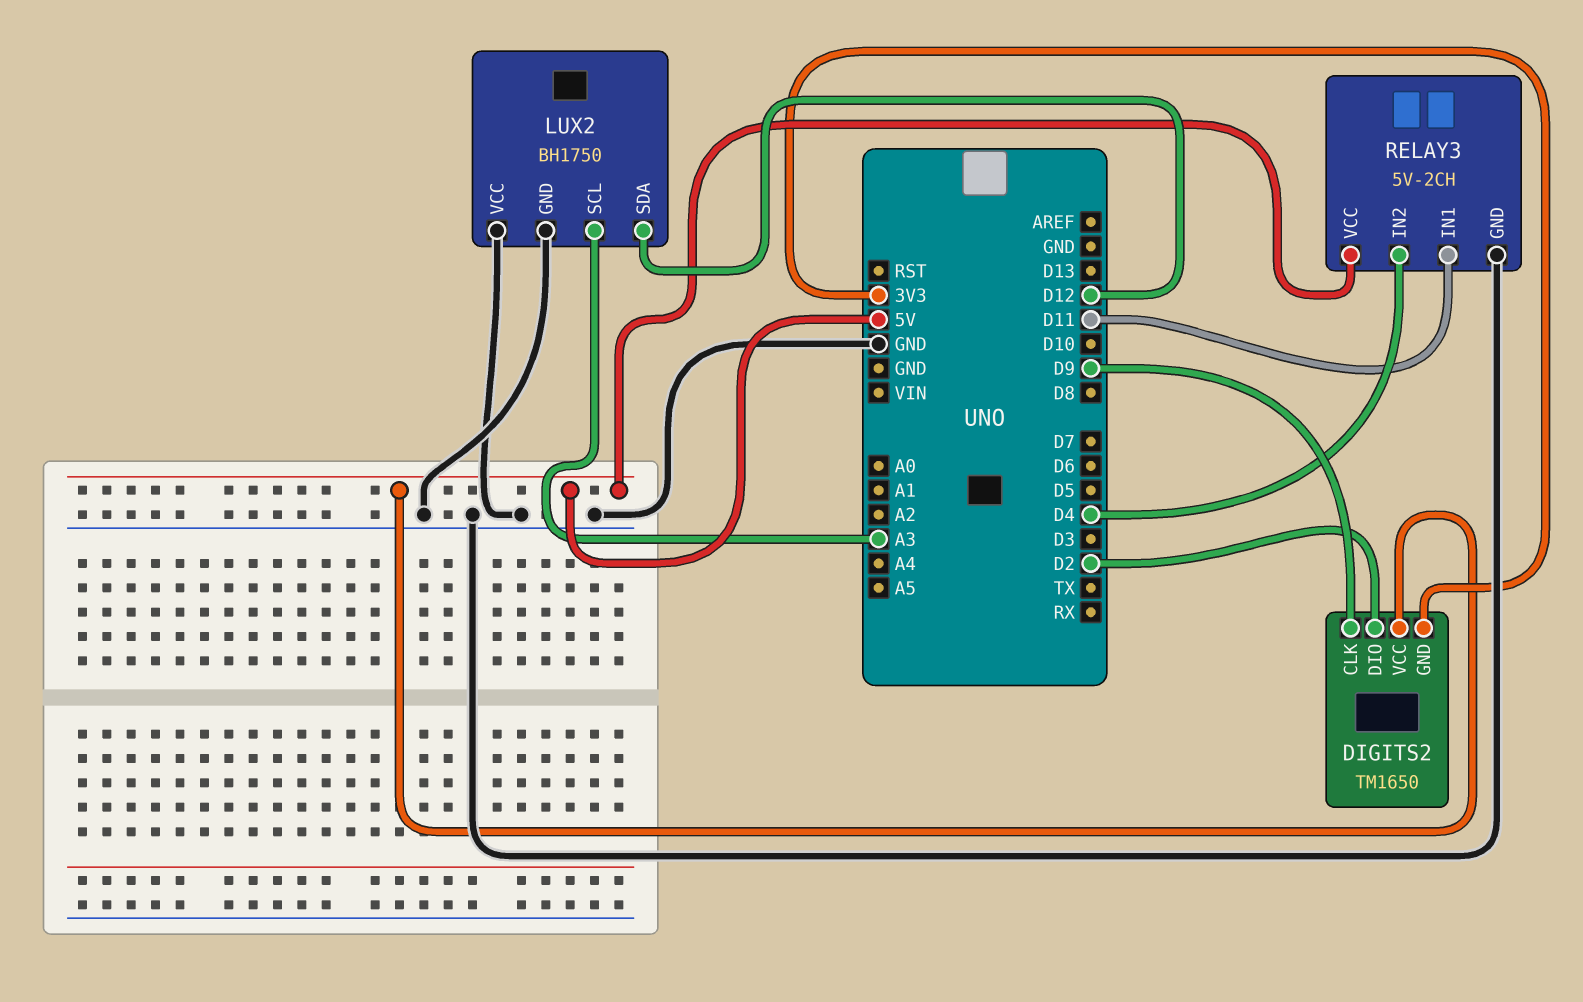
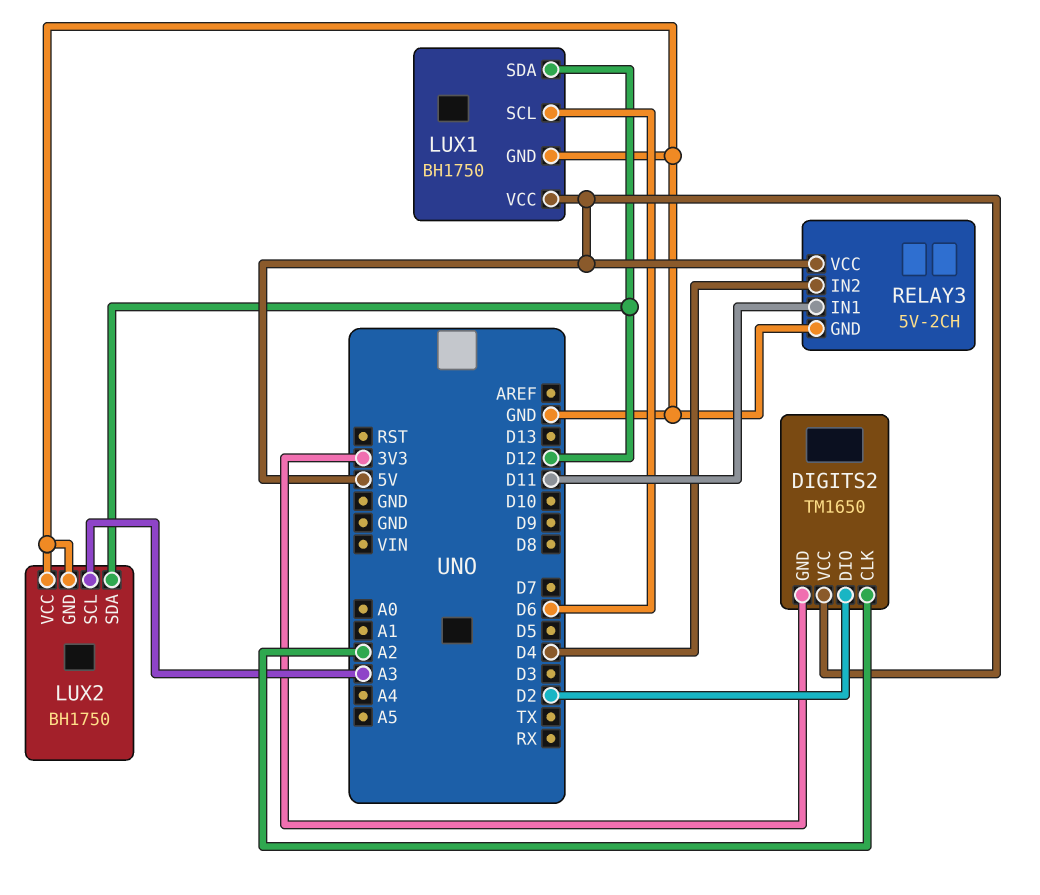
DIGITS2 pin CLK: D9 -> A2
LUX1: none -> BH1750
LUX1 pin GND: none -> GND
LUX1 pin SCL: none -> D6
LUX1 pin SDA: none -> D12
LUX1 pin VCC: none -> 5V

